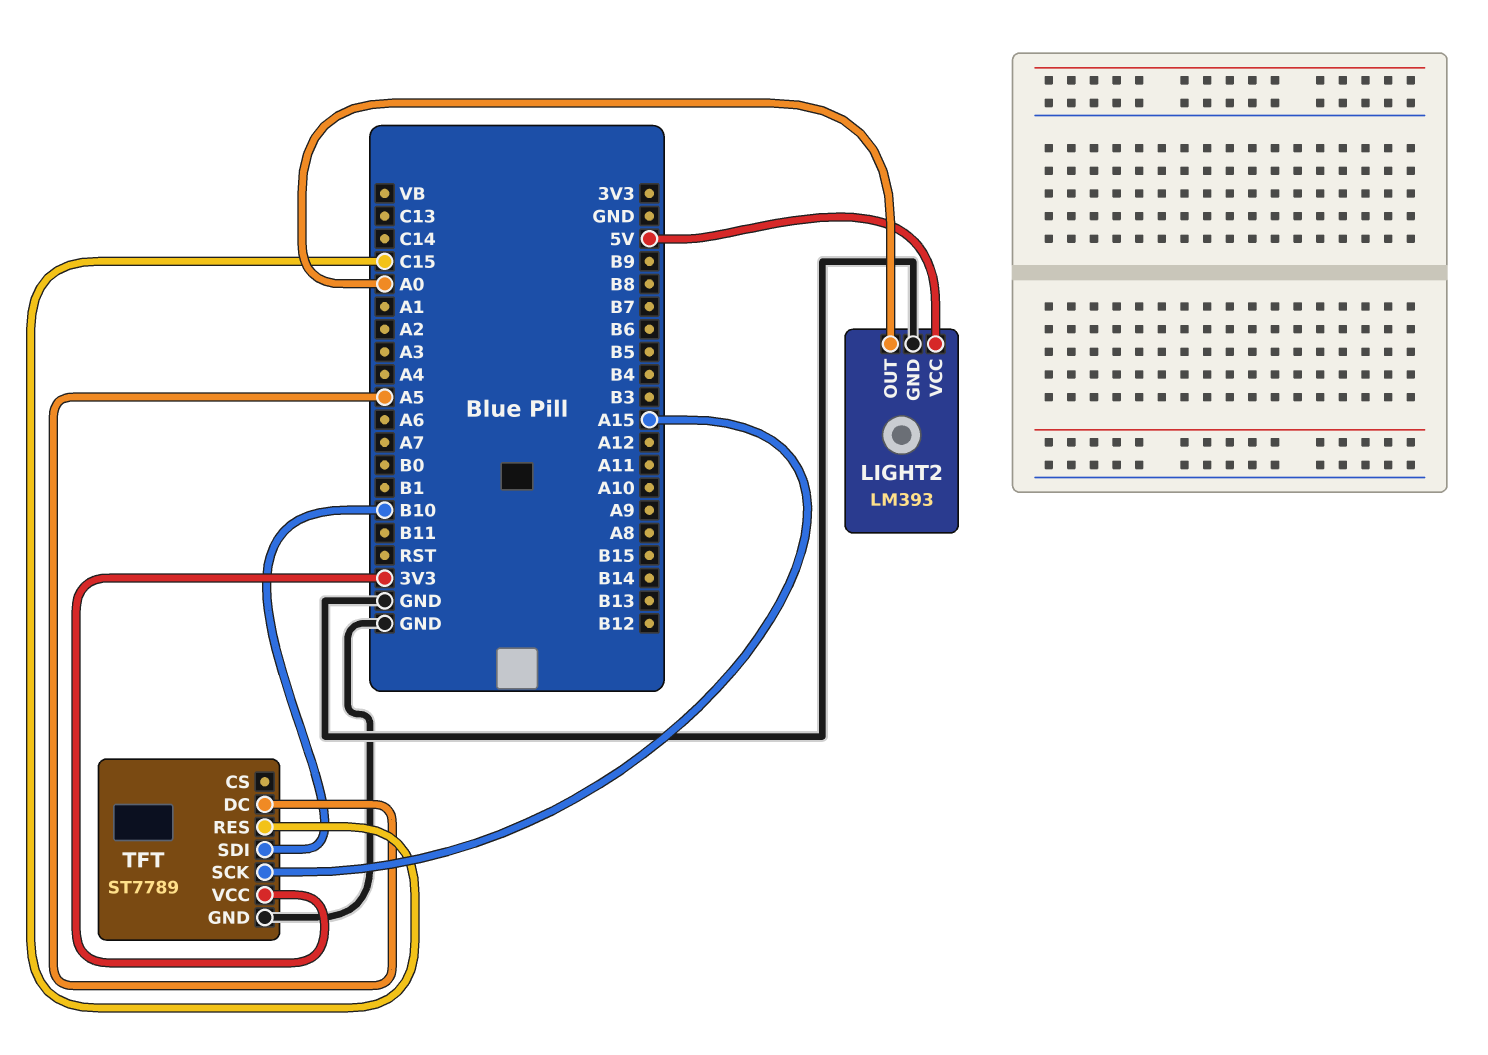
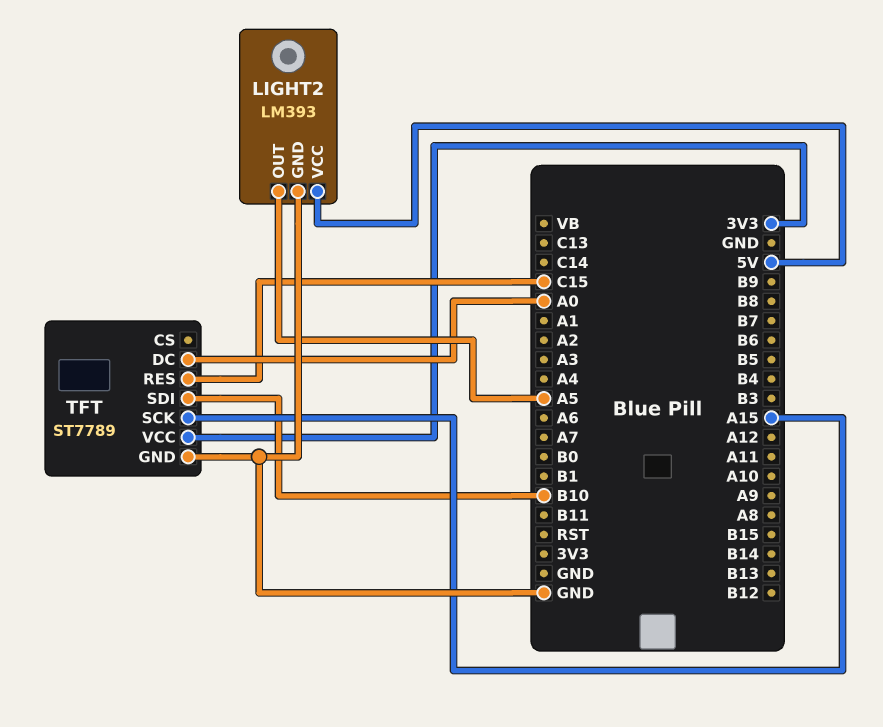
LIGHT2 pin OUT: A0 -> A5
TFT pin DC: A5 -> A0

